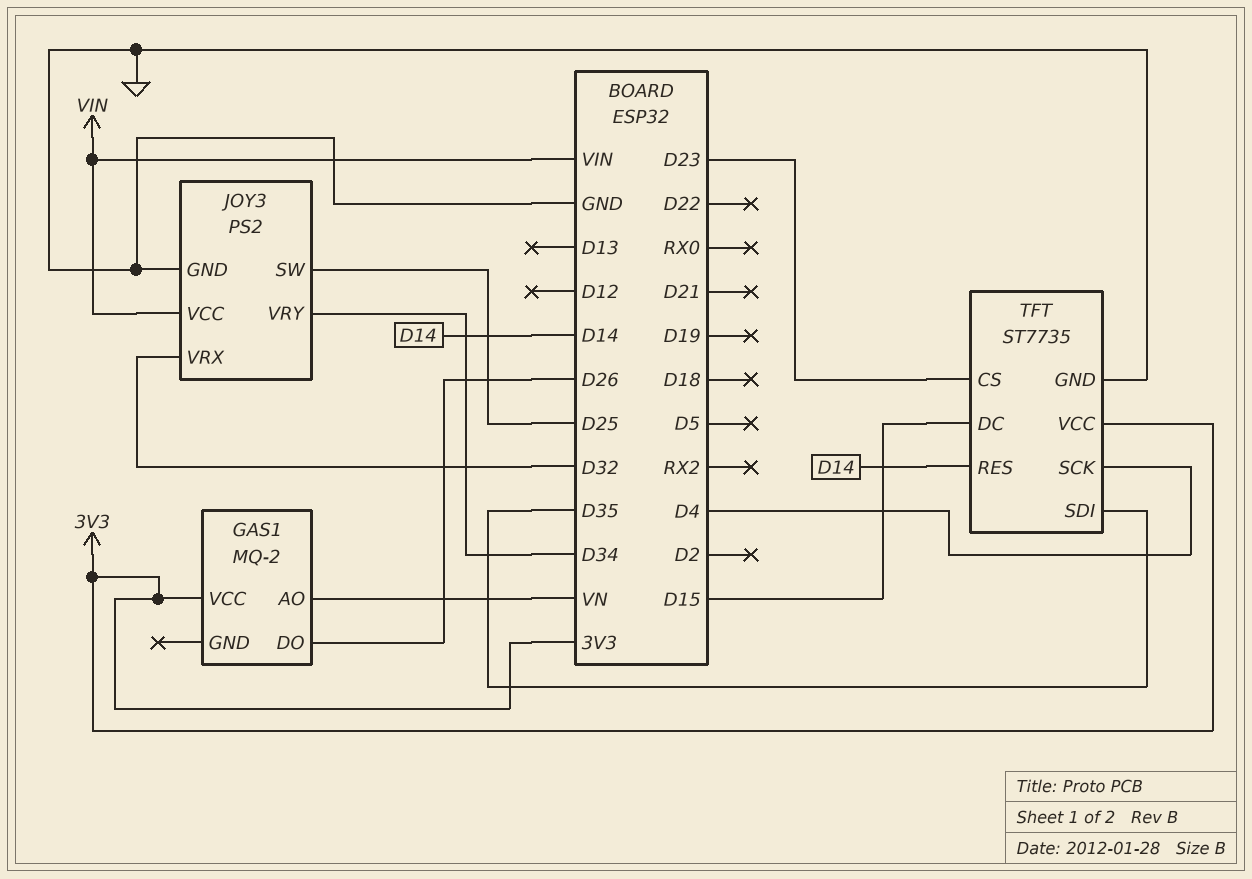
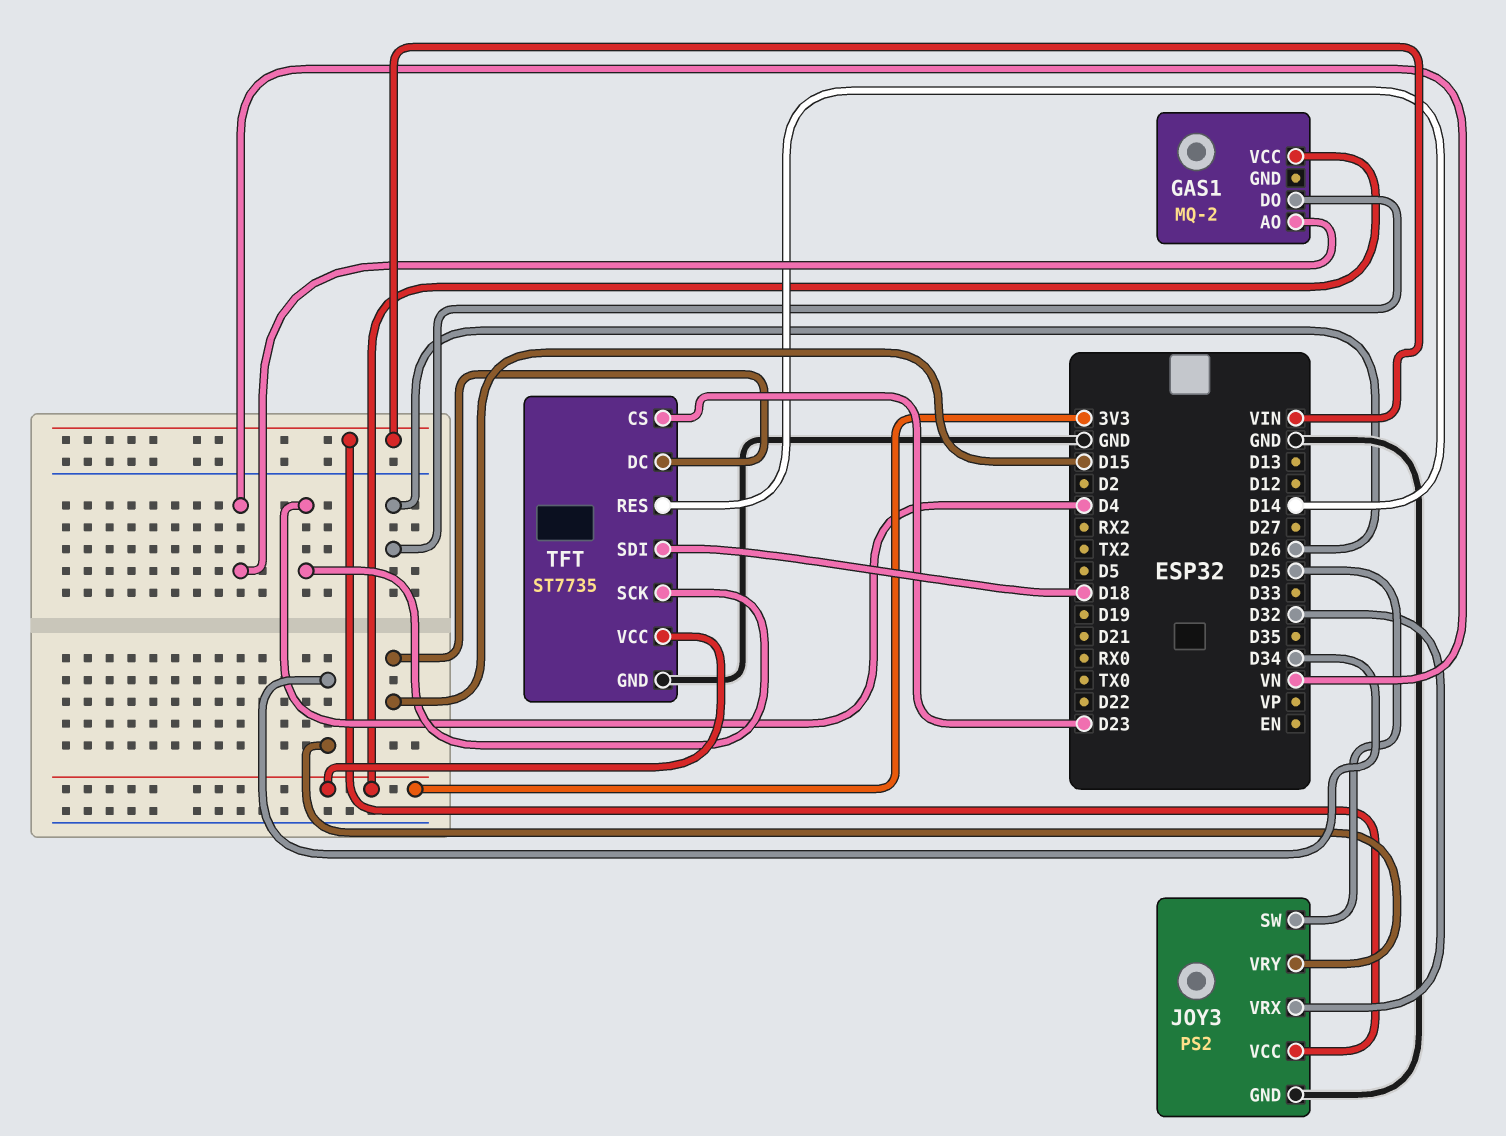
TFT pin SDI: D35 -> D18

